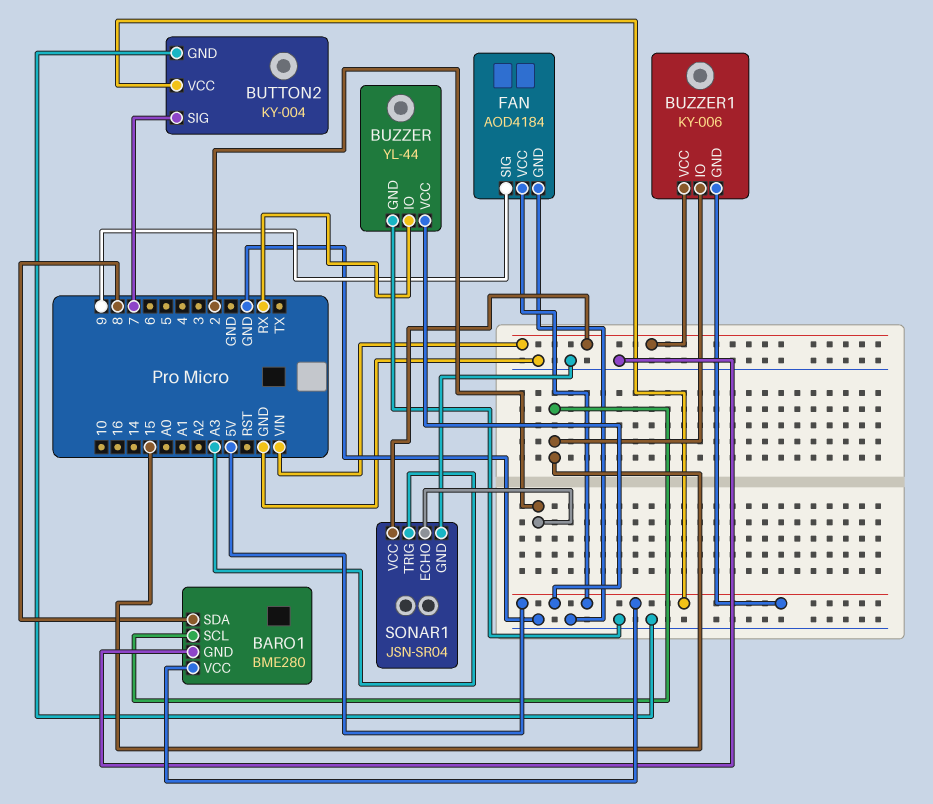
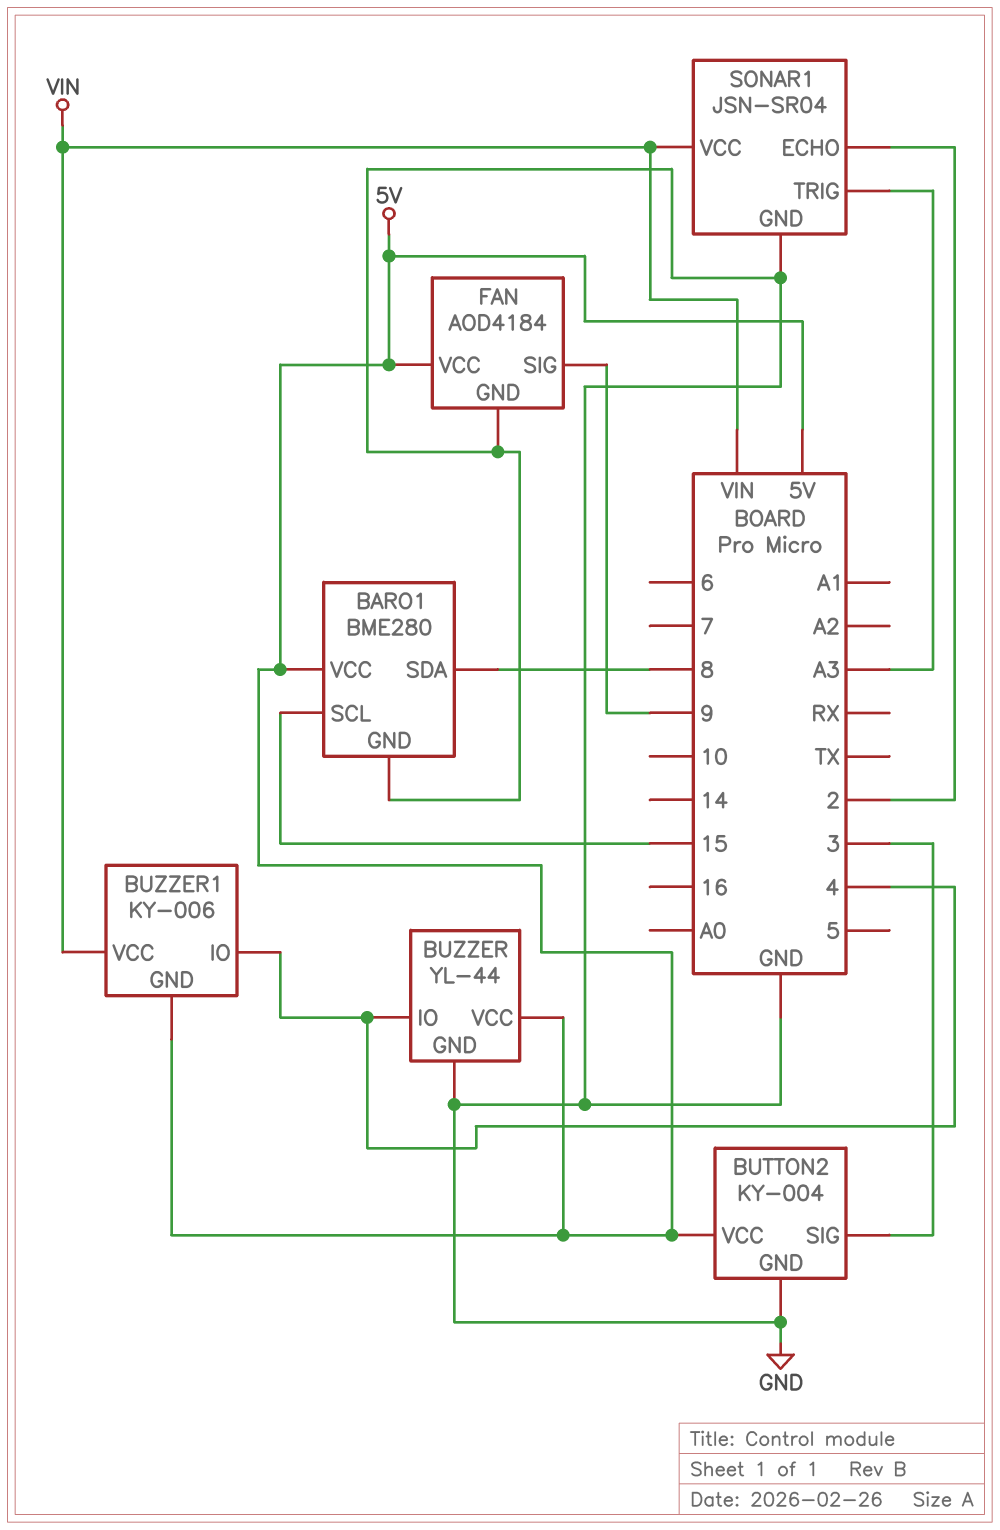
BUTTON2 pin SIG: 7 -> 3
BUZZER pin IO: RX -> 4
BUZZER1 pin IO: 15 -> 4

